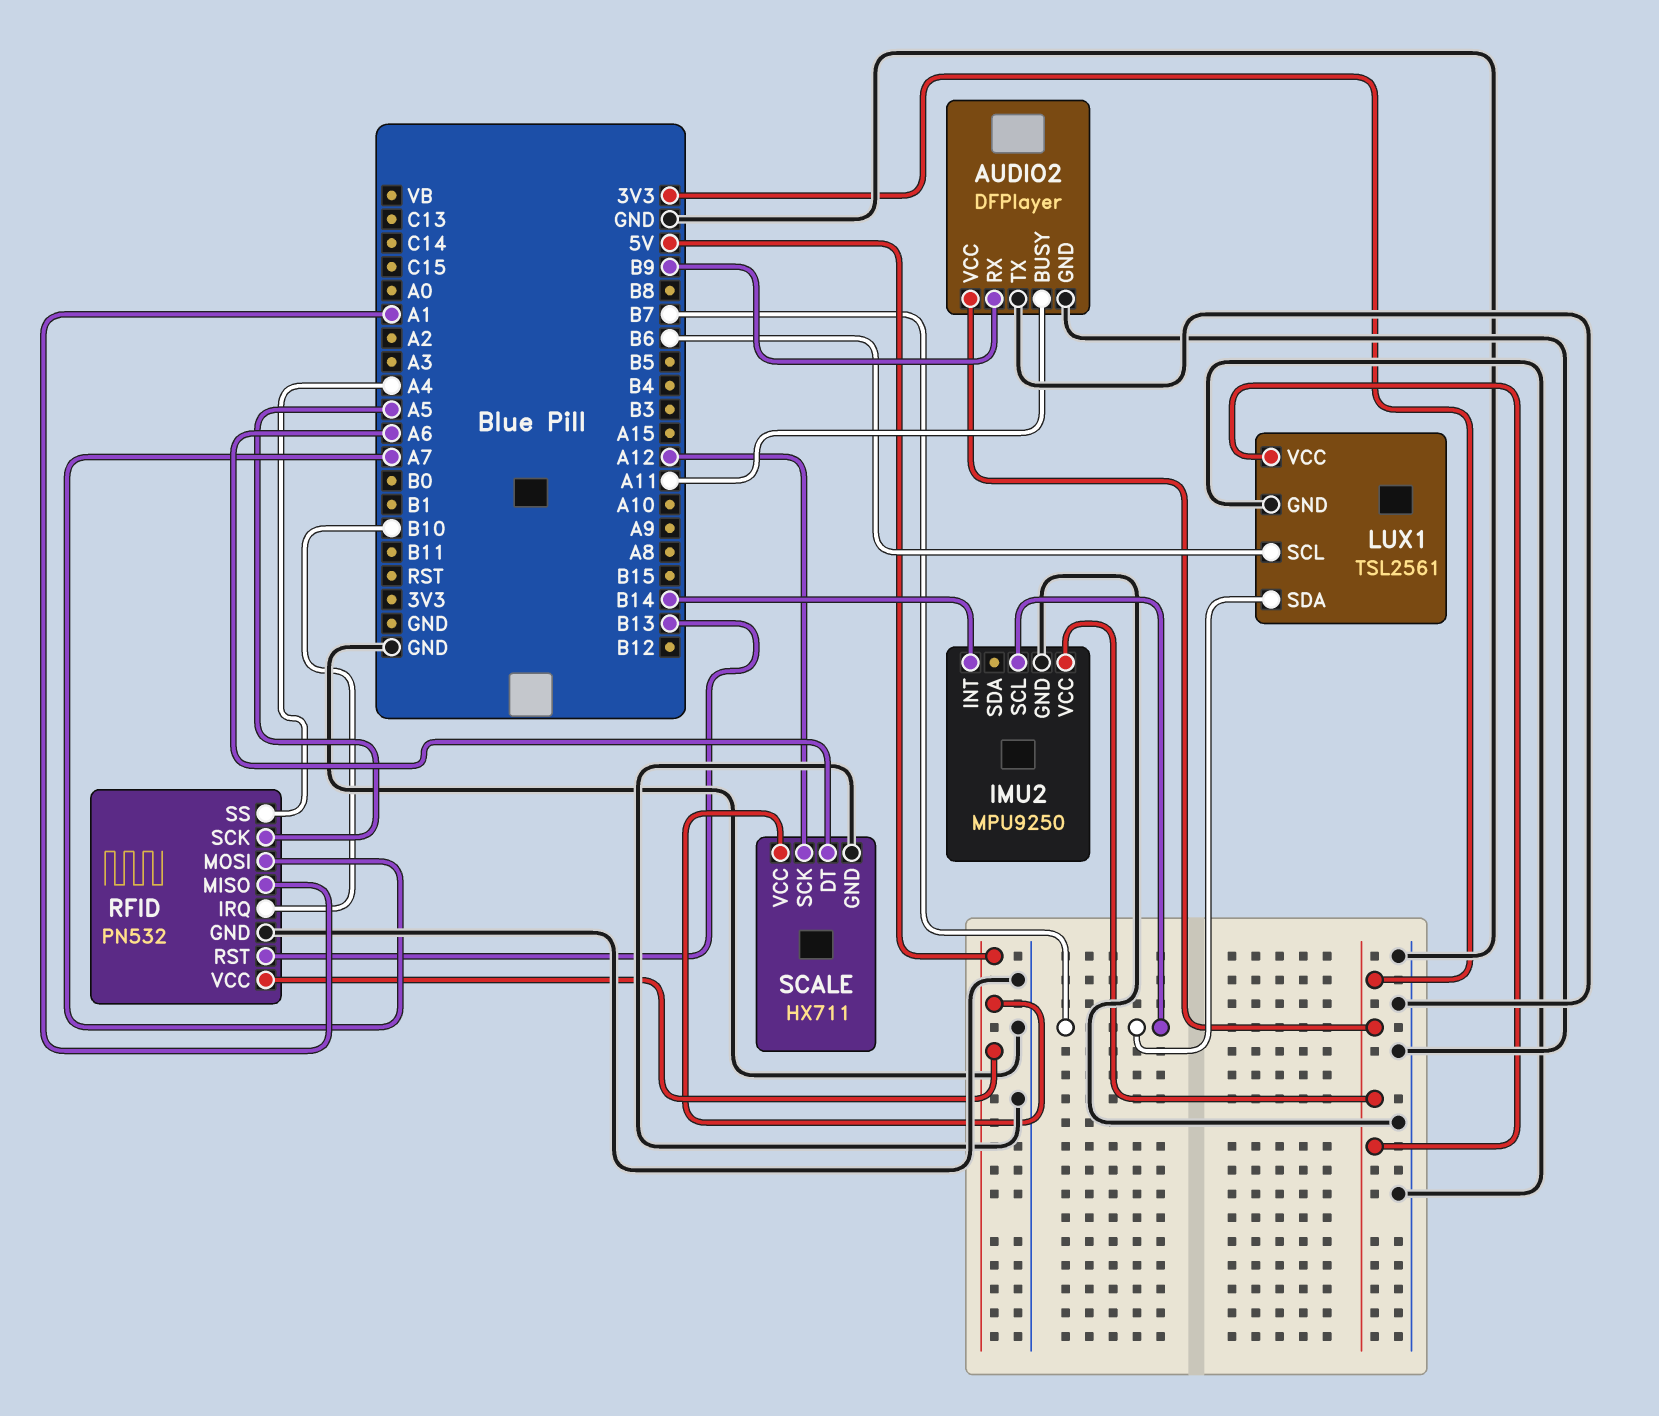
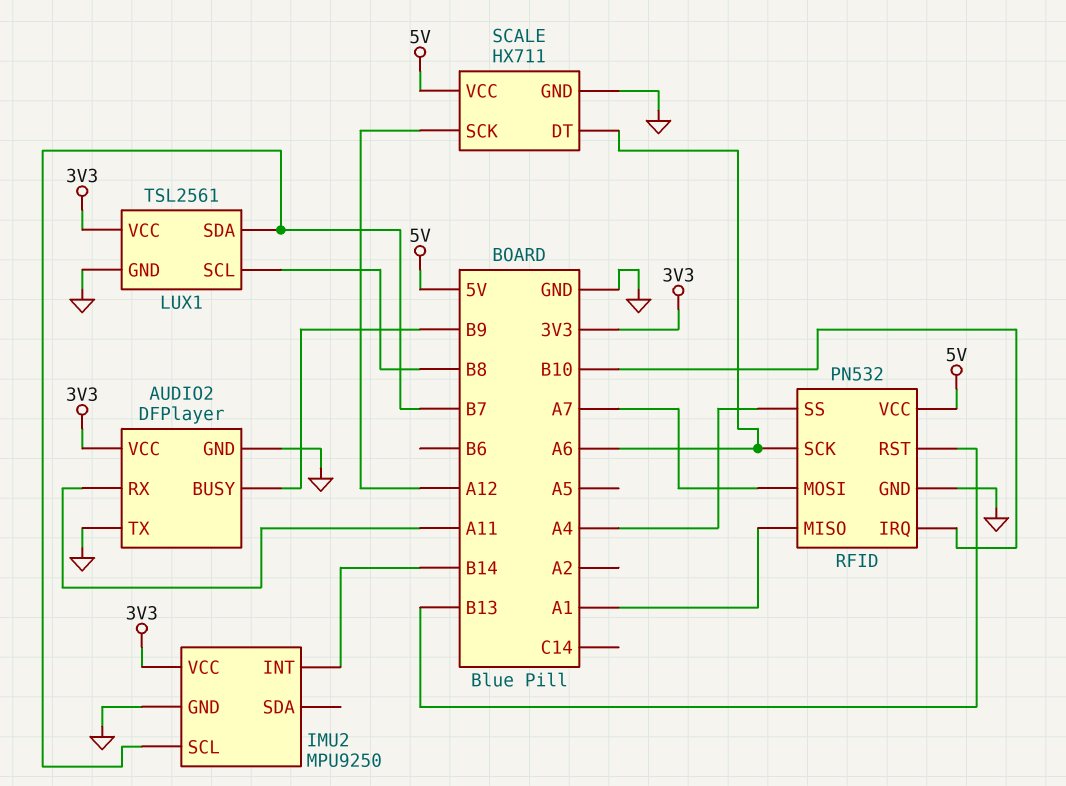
AUDIO2 pin BUSY: A11 -> B9
AUDIO2 pin RX: B9 -> A11
LUX1 pin SCL: B6 -> B8
RFID pin SCK: A5 -> A6

